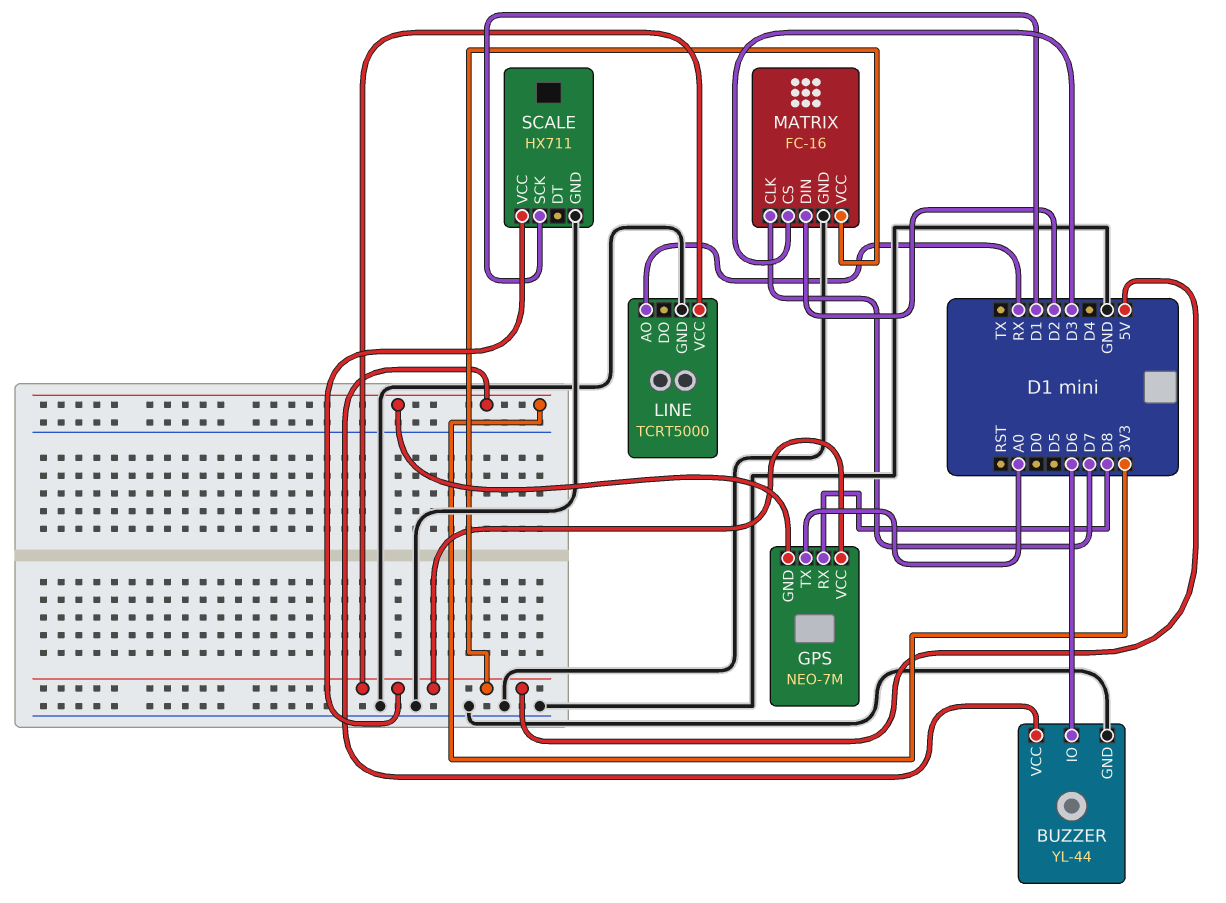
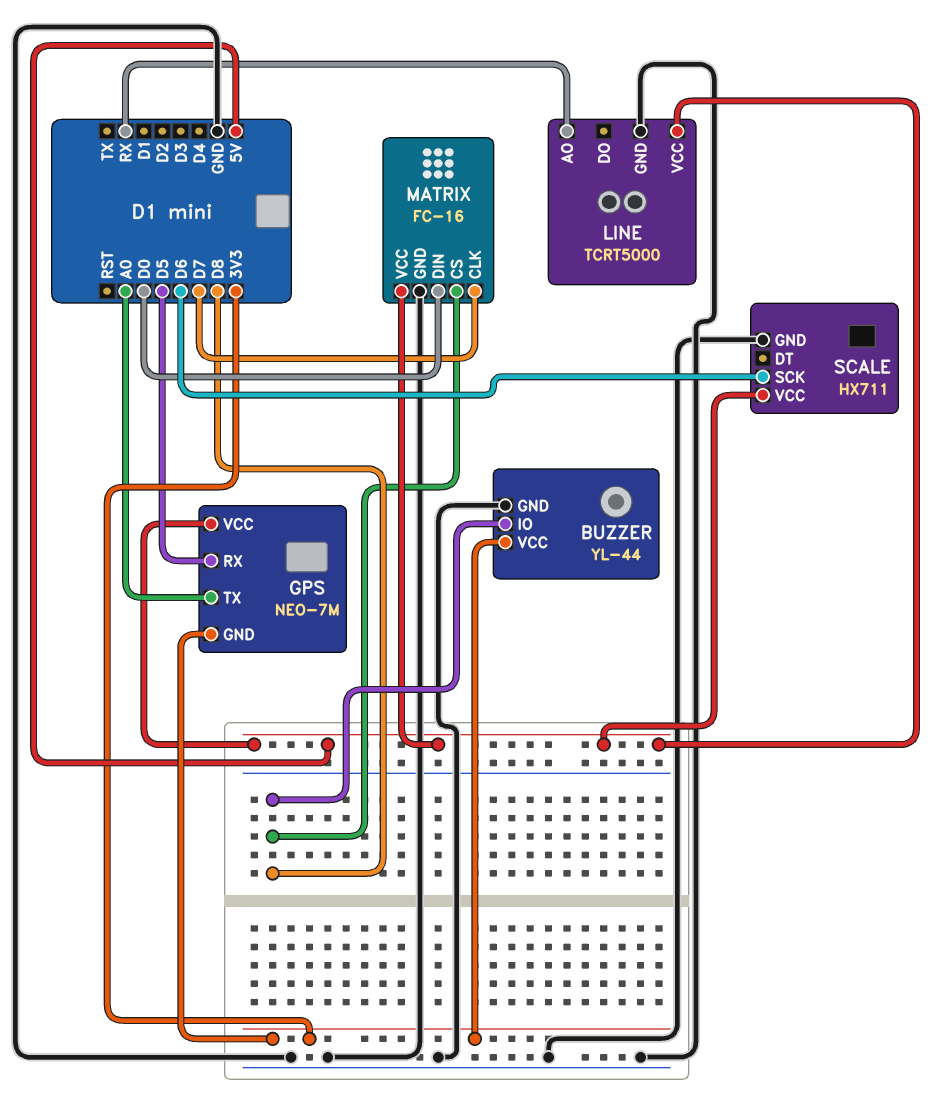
BUZZER pin IO: D6 -> D8
GPS pin RX: D8 -> D5
MATRIX pin CS: D3 -> D8
MATRIX pin DIN: D2 -> D0
SCALE pin SCK: D1 -> D6

